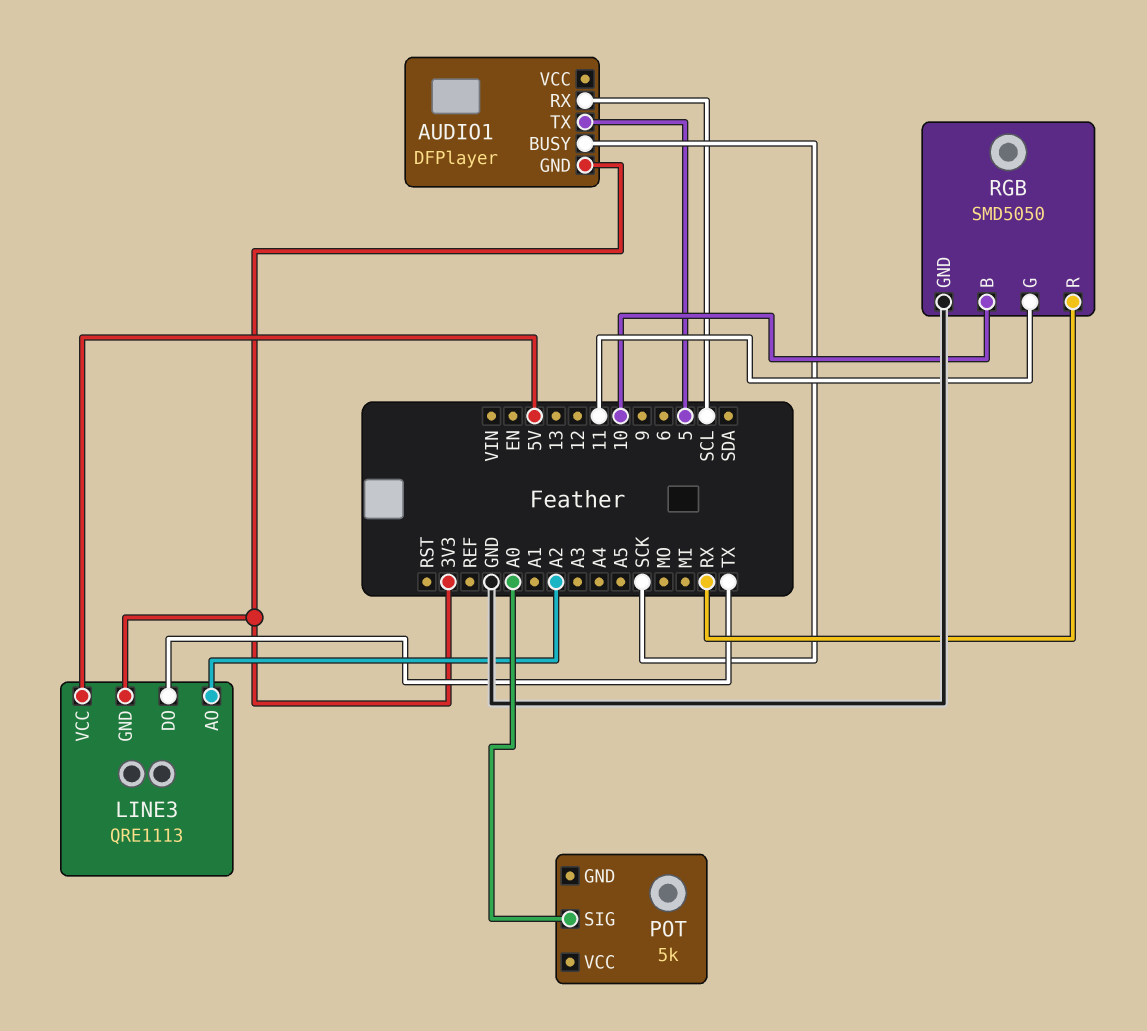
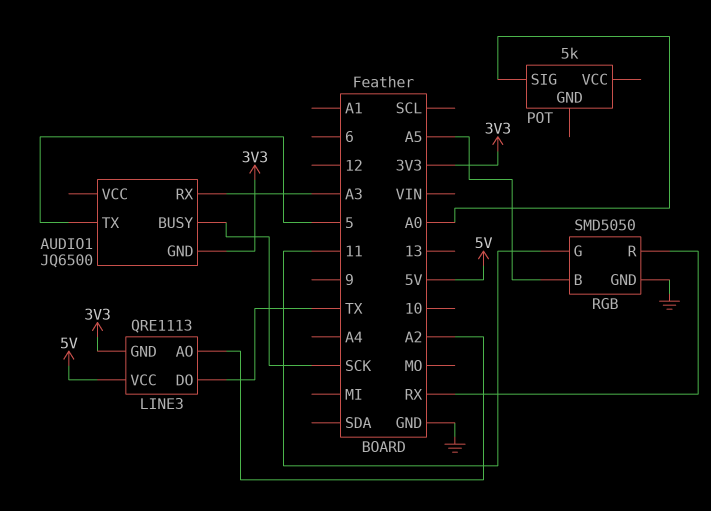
AUDIO1: DFPlayer -> JQ6500
AUDIO1 pin RX: SCL -> A3
RGB pin B: 10 -> A5

